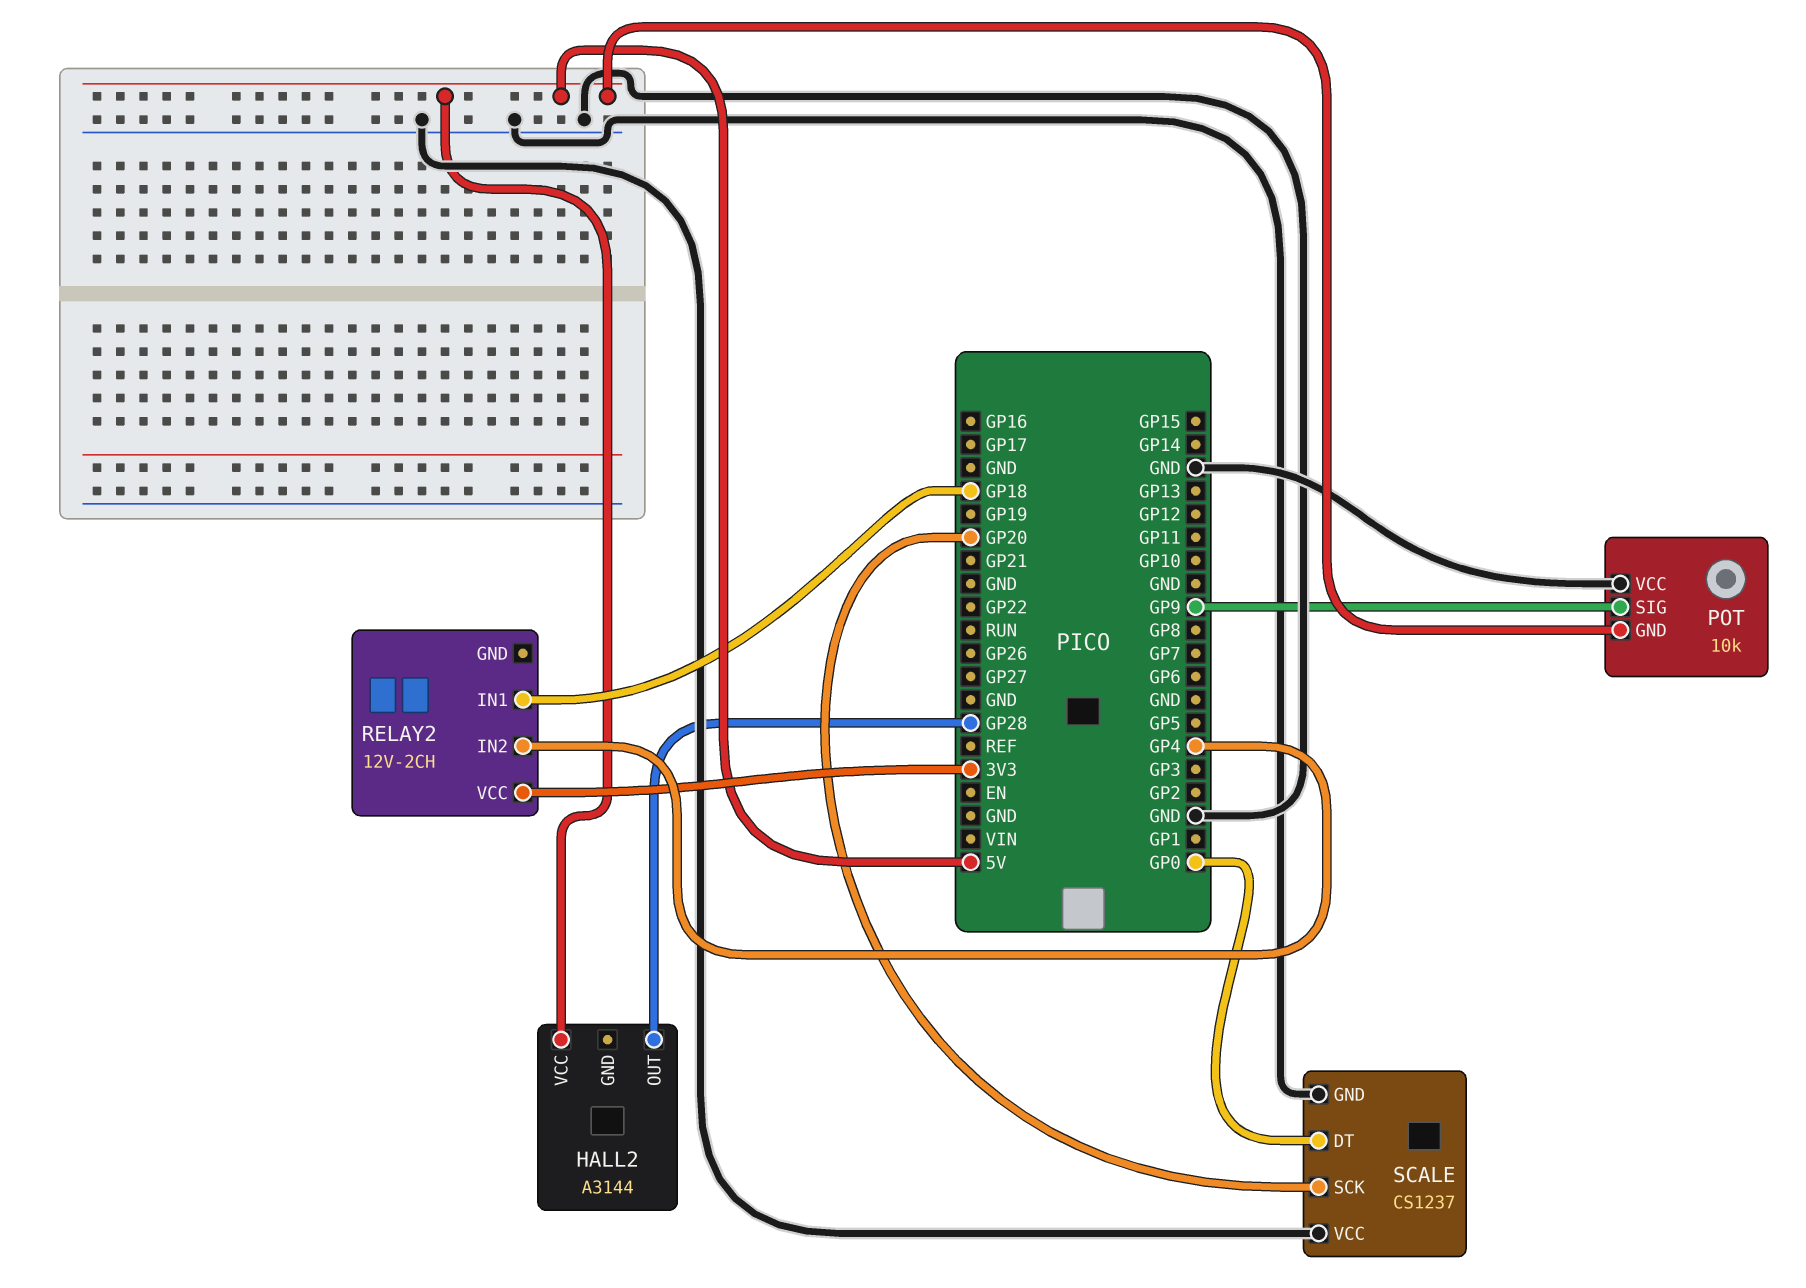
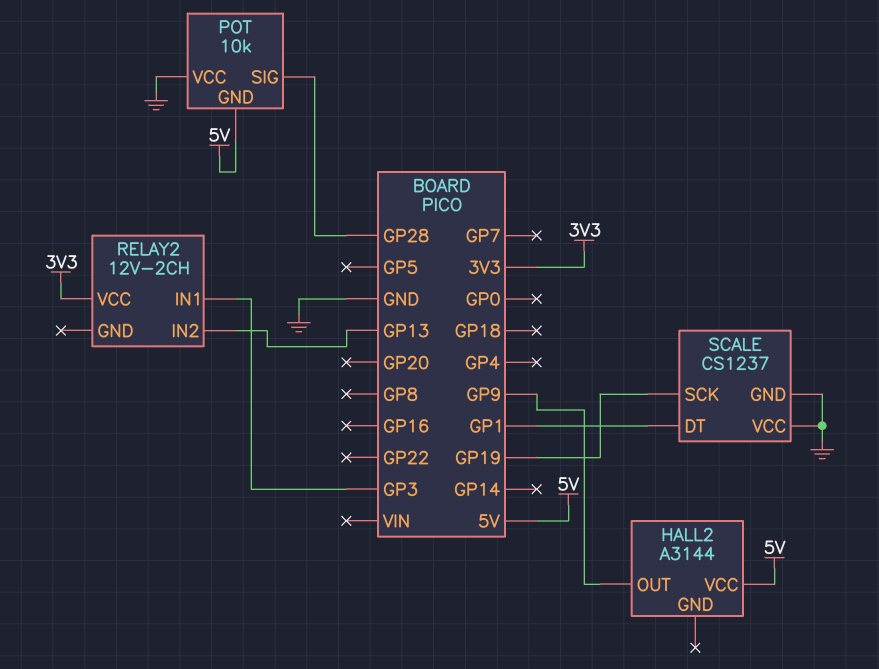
HALL2 pin OUT: GP28 -> GP9
POT pin SIG: GP9 -> GP28
RELAY2 pin IN1: GP18 -> GP3
RELAY2 pin IN2: GP4 -> GP13
SCALE pin DT: GP0 -> GP1
SCALE pin SCK: GP20 -> GP19

